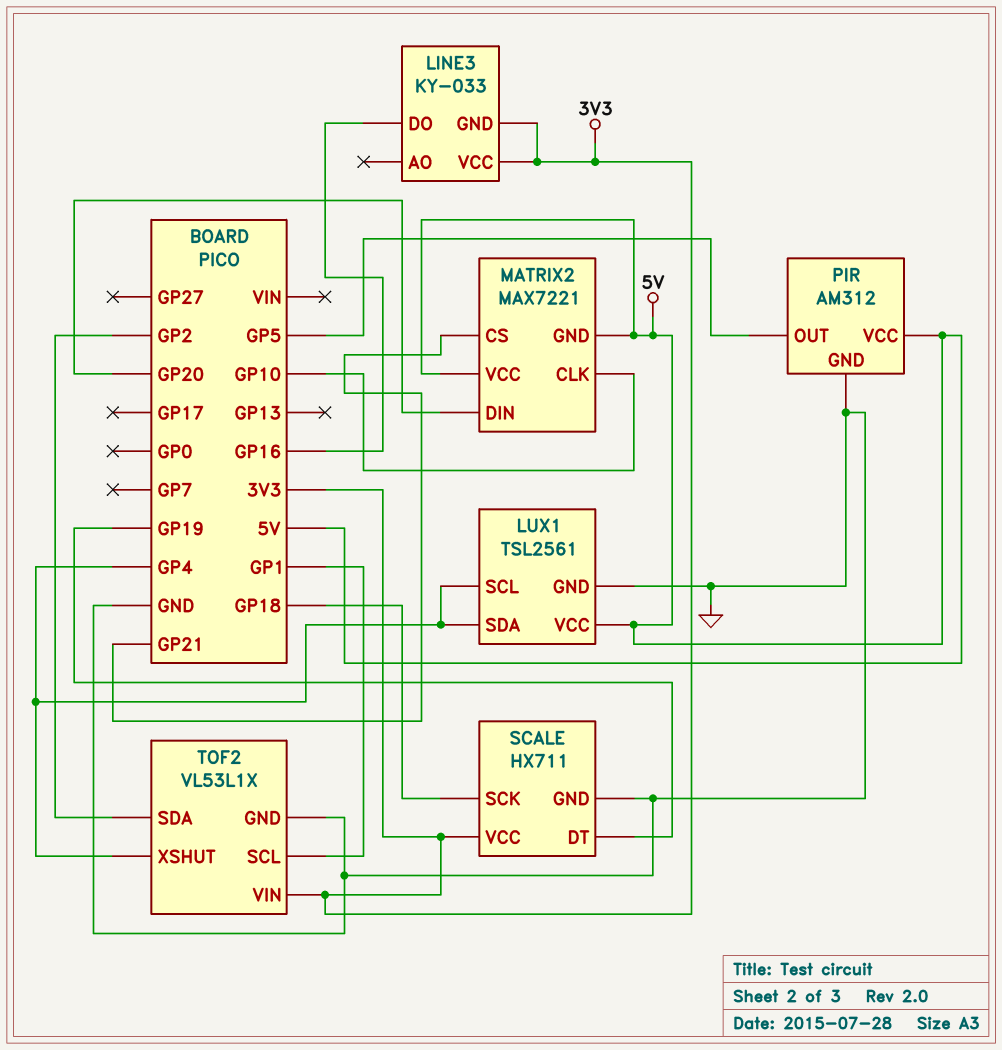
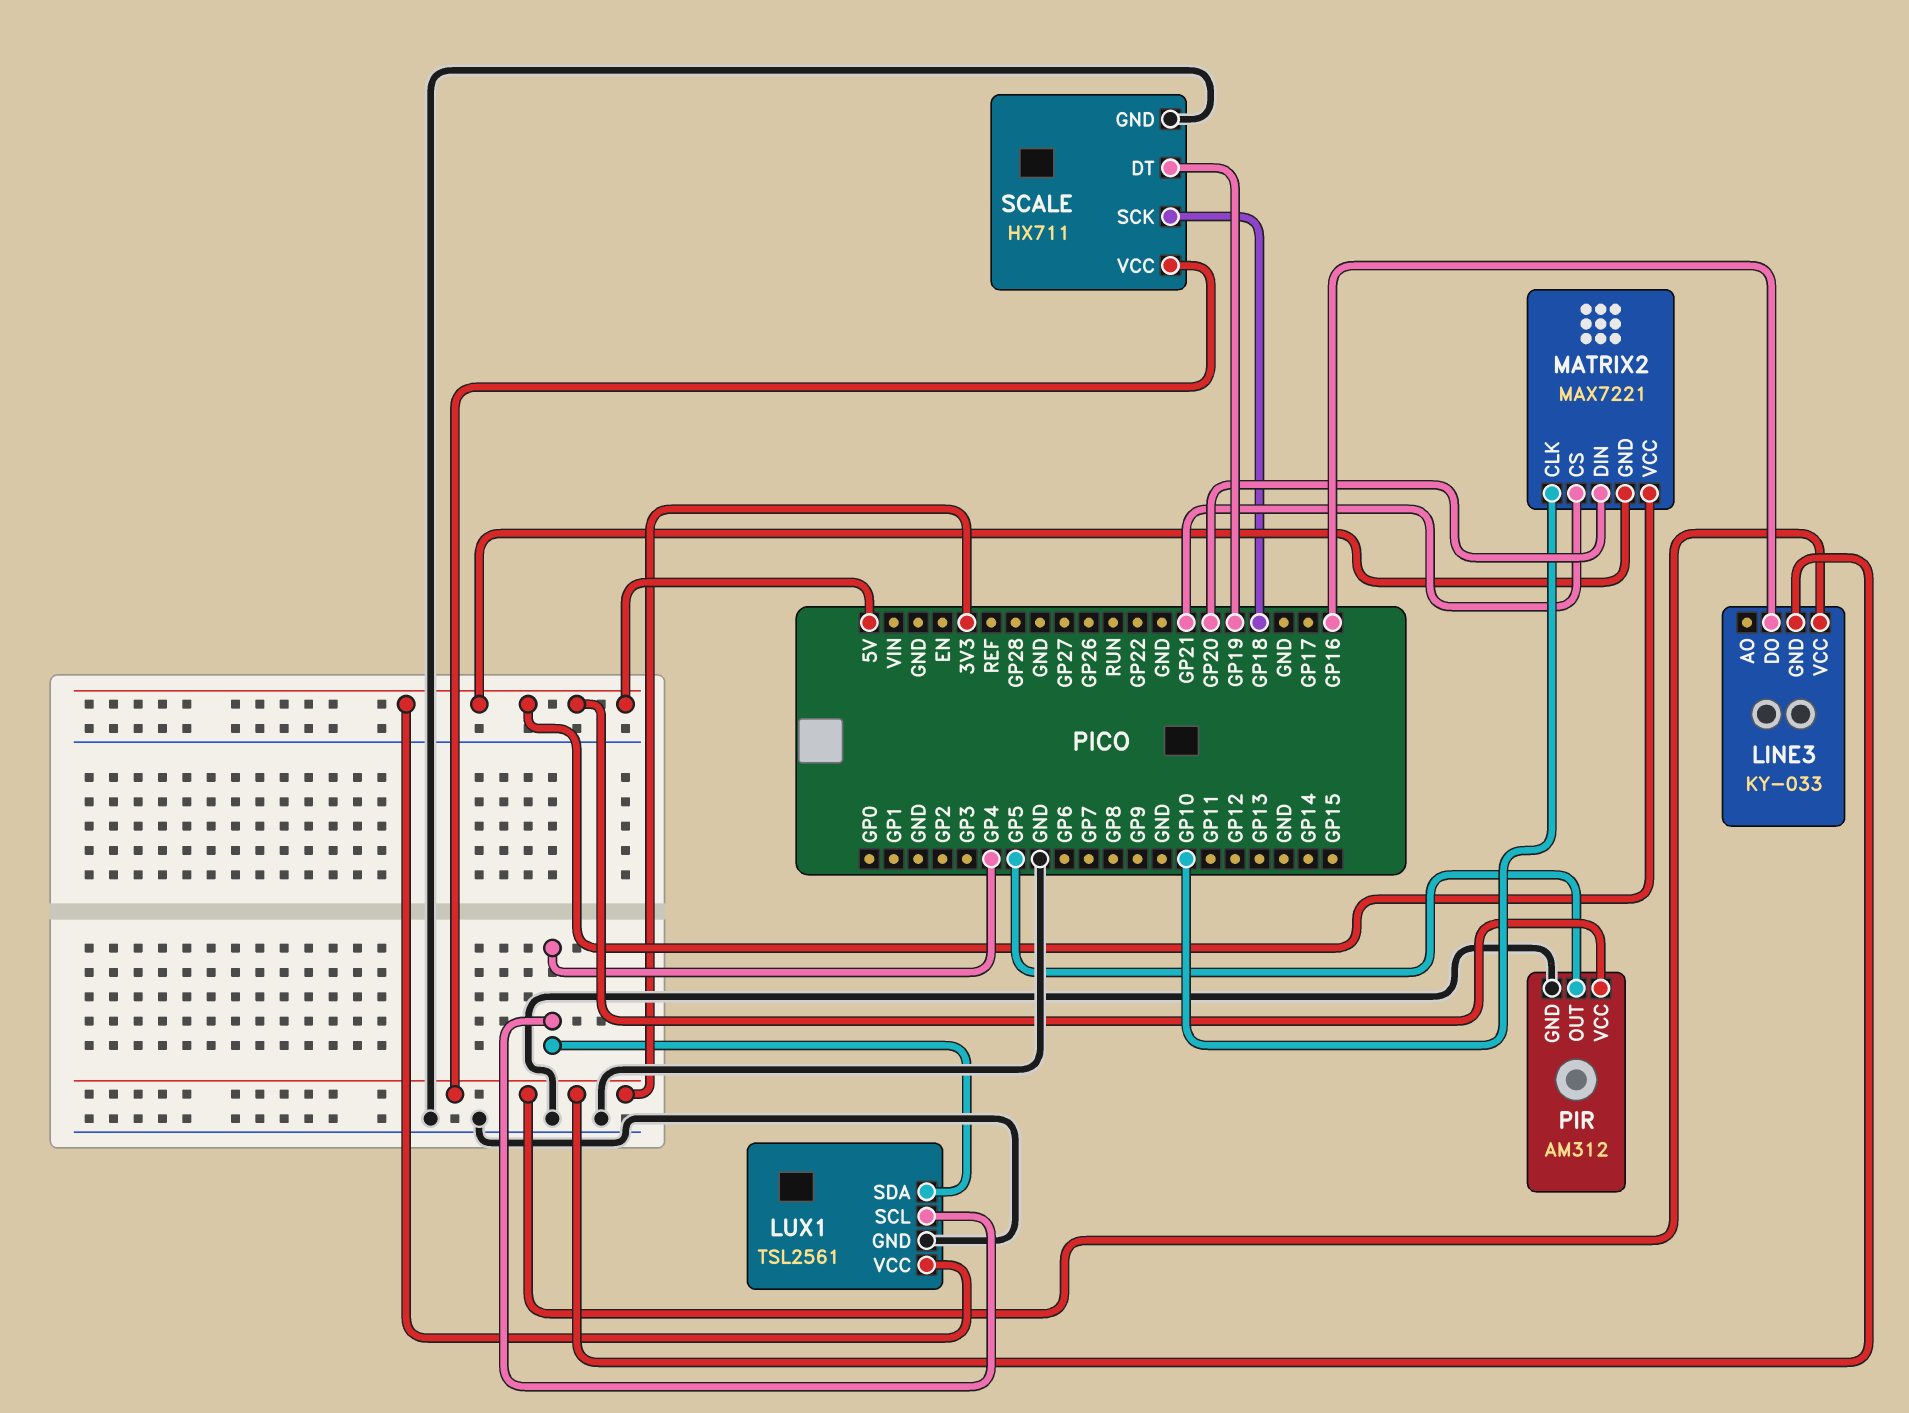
TOF2: VL53L1X -> none
TOF2 pin GND: GND -> none
TOF2 pin SCL: GP1 -> none
TOF2 pin SDA: GP2 -> none
TOF2 pin VIN: 3V3 -> none
TOF2 pin XSHUT: GP4 -> none

